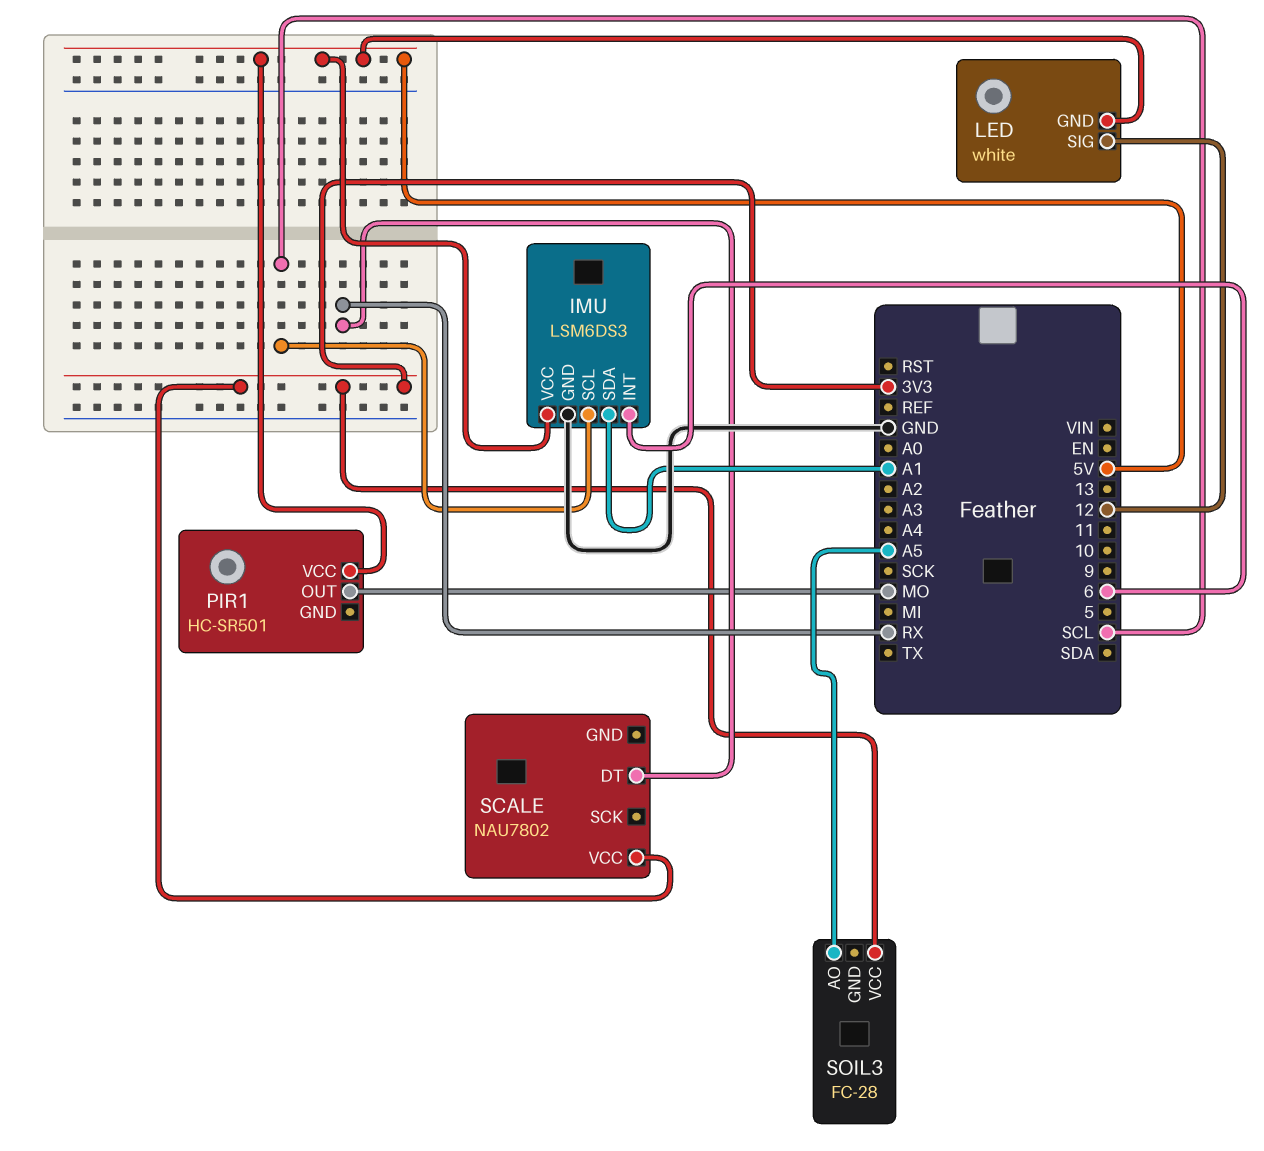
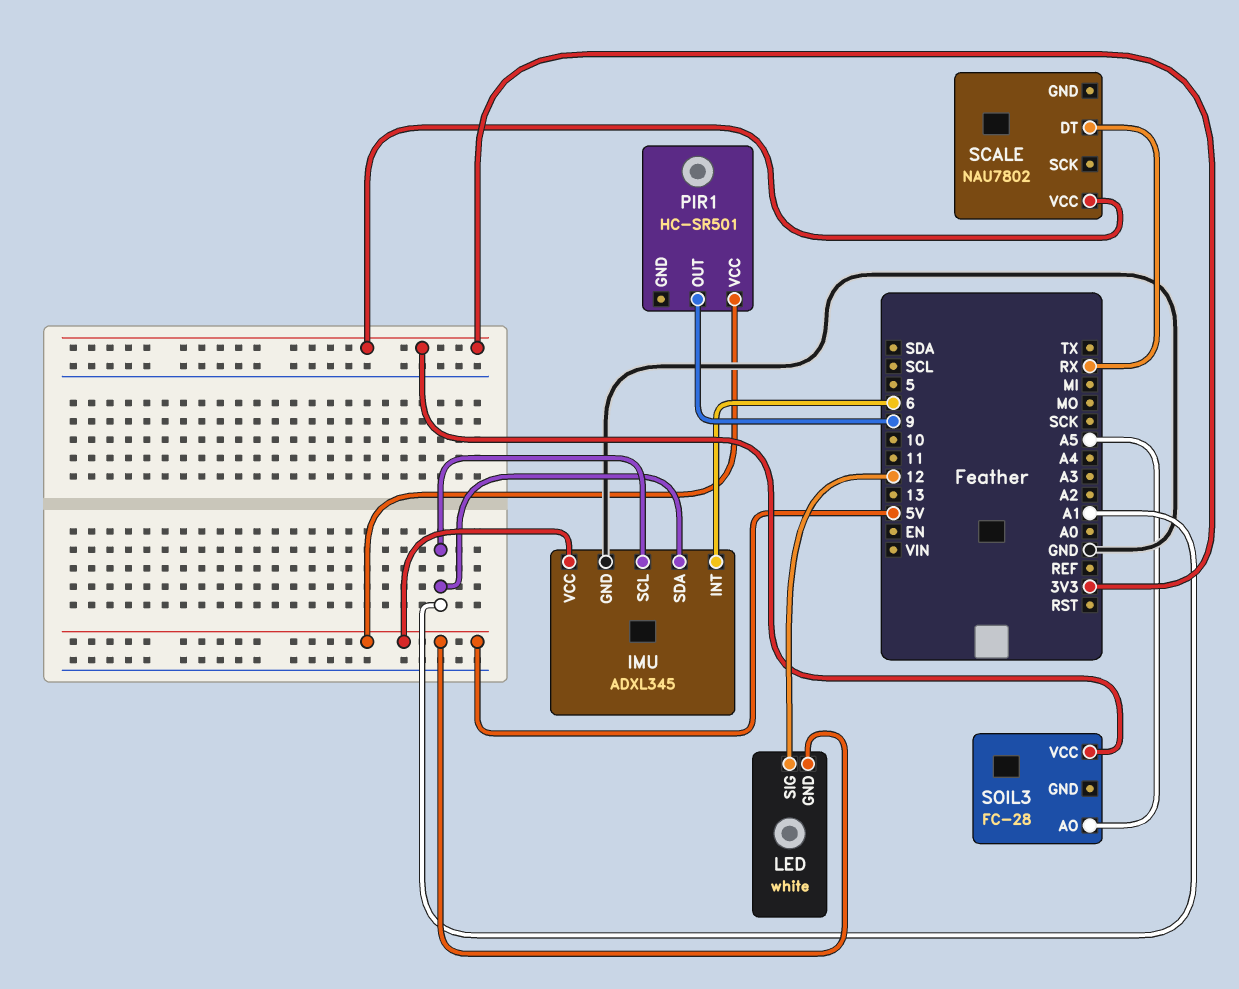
IMU: LSM6DS3 -> ADXL345
IMU pin SCL: SCL -> A1
PIR1 pin OUT: MO -> 9

